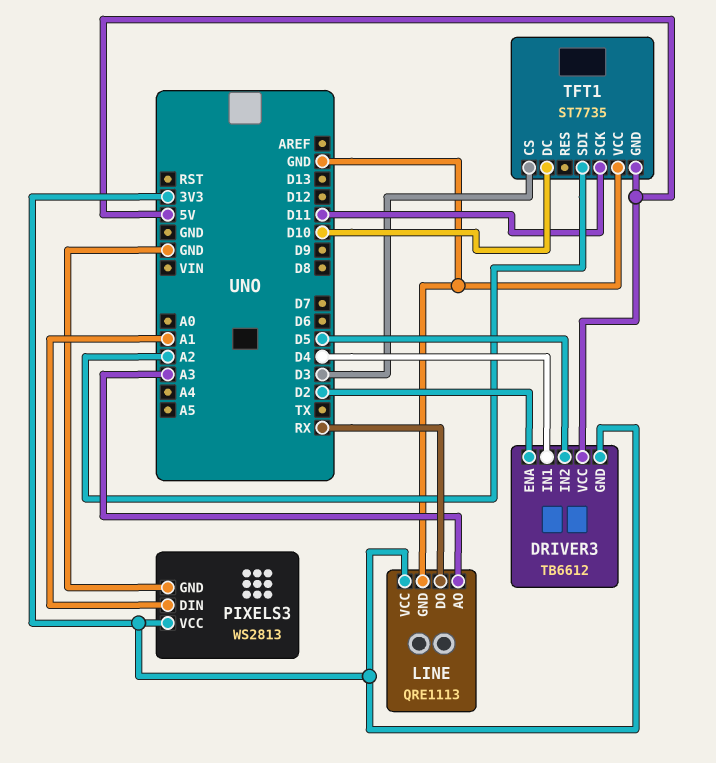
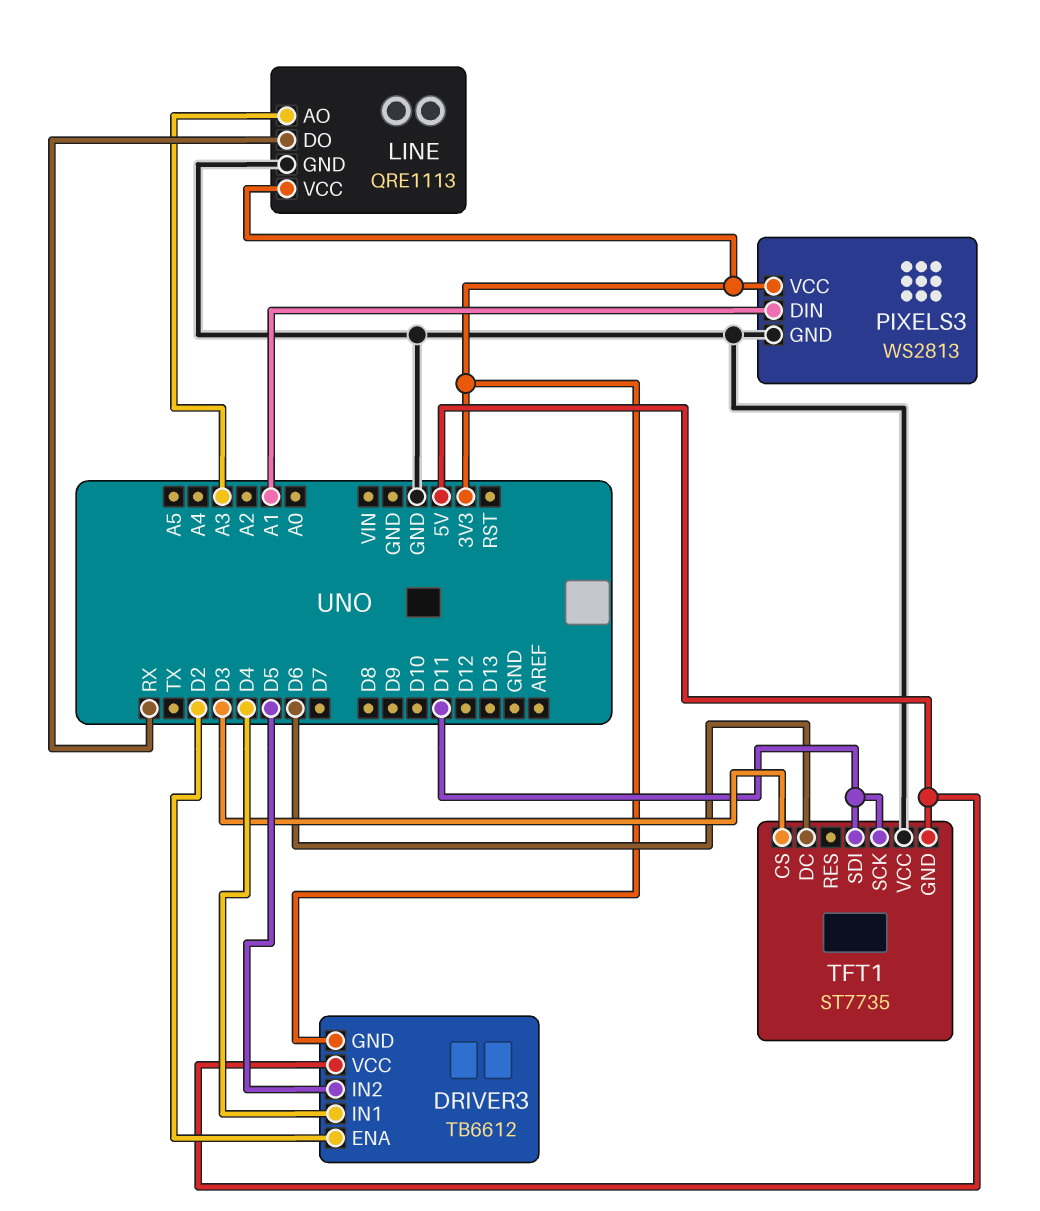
TFT1 pin DC: D10 -> D6
TFT1 pin SDI: A2 -> D11

